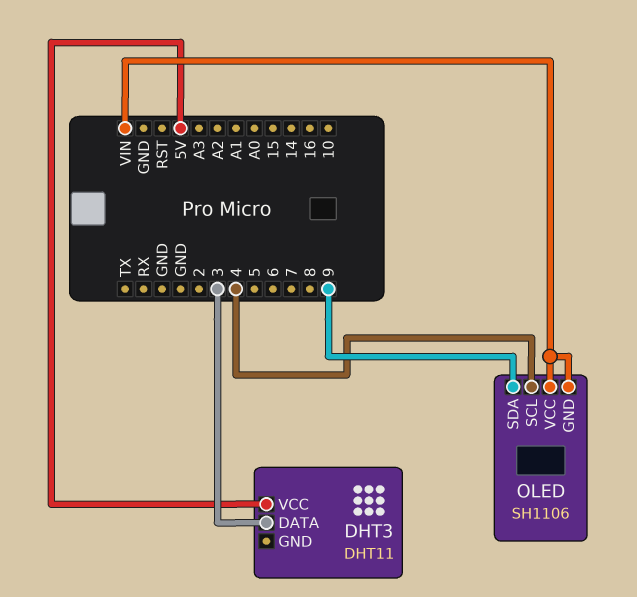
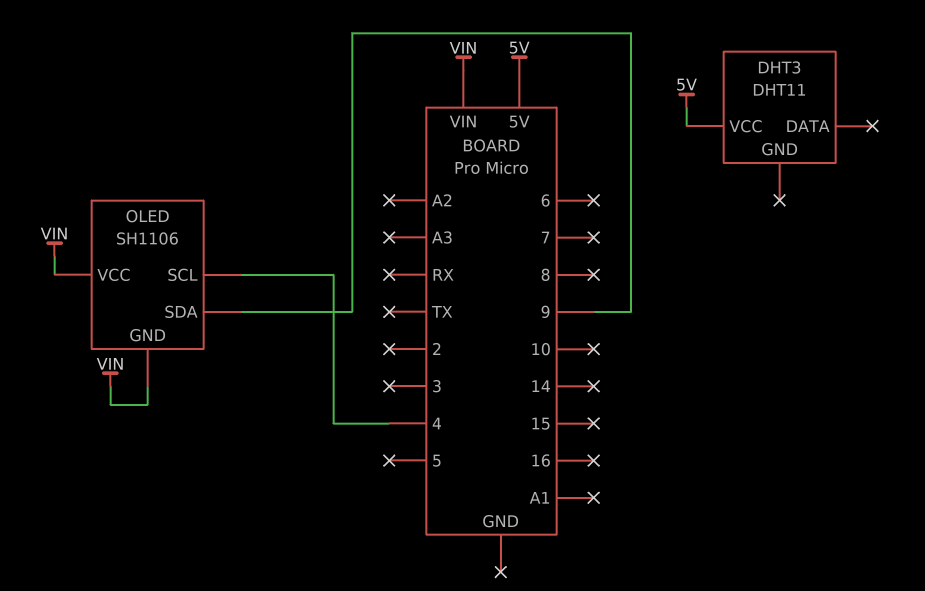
DHT3 pin DATA: 3 -> none

